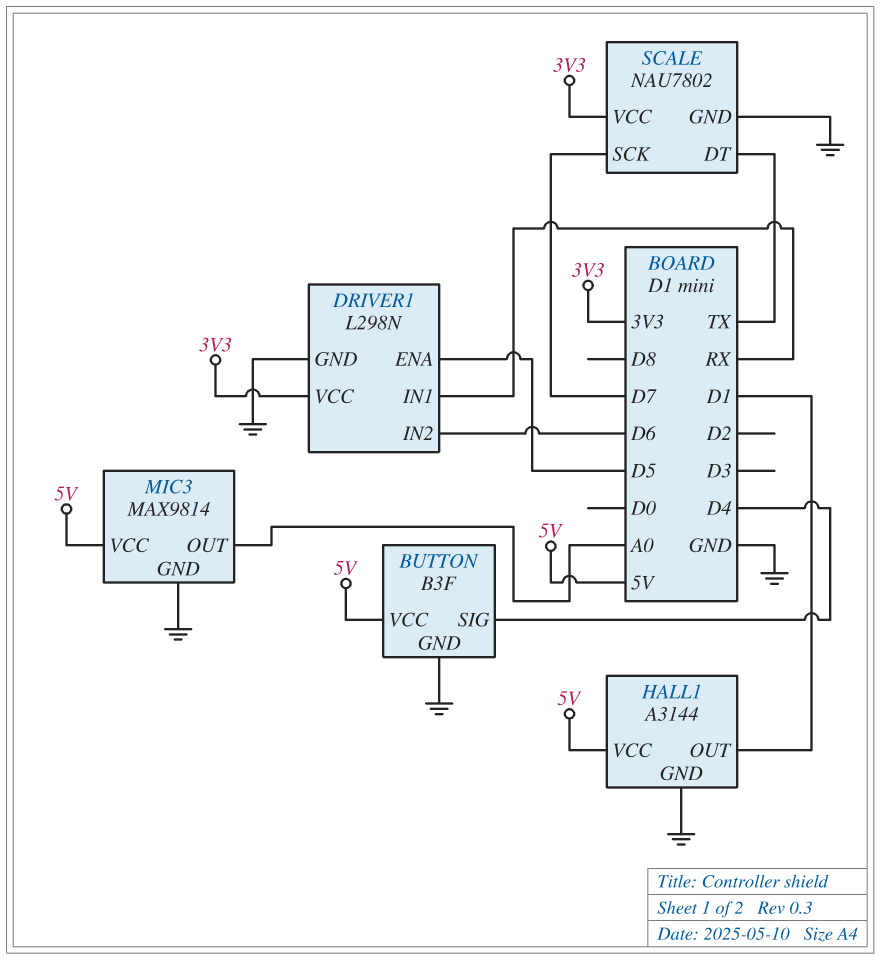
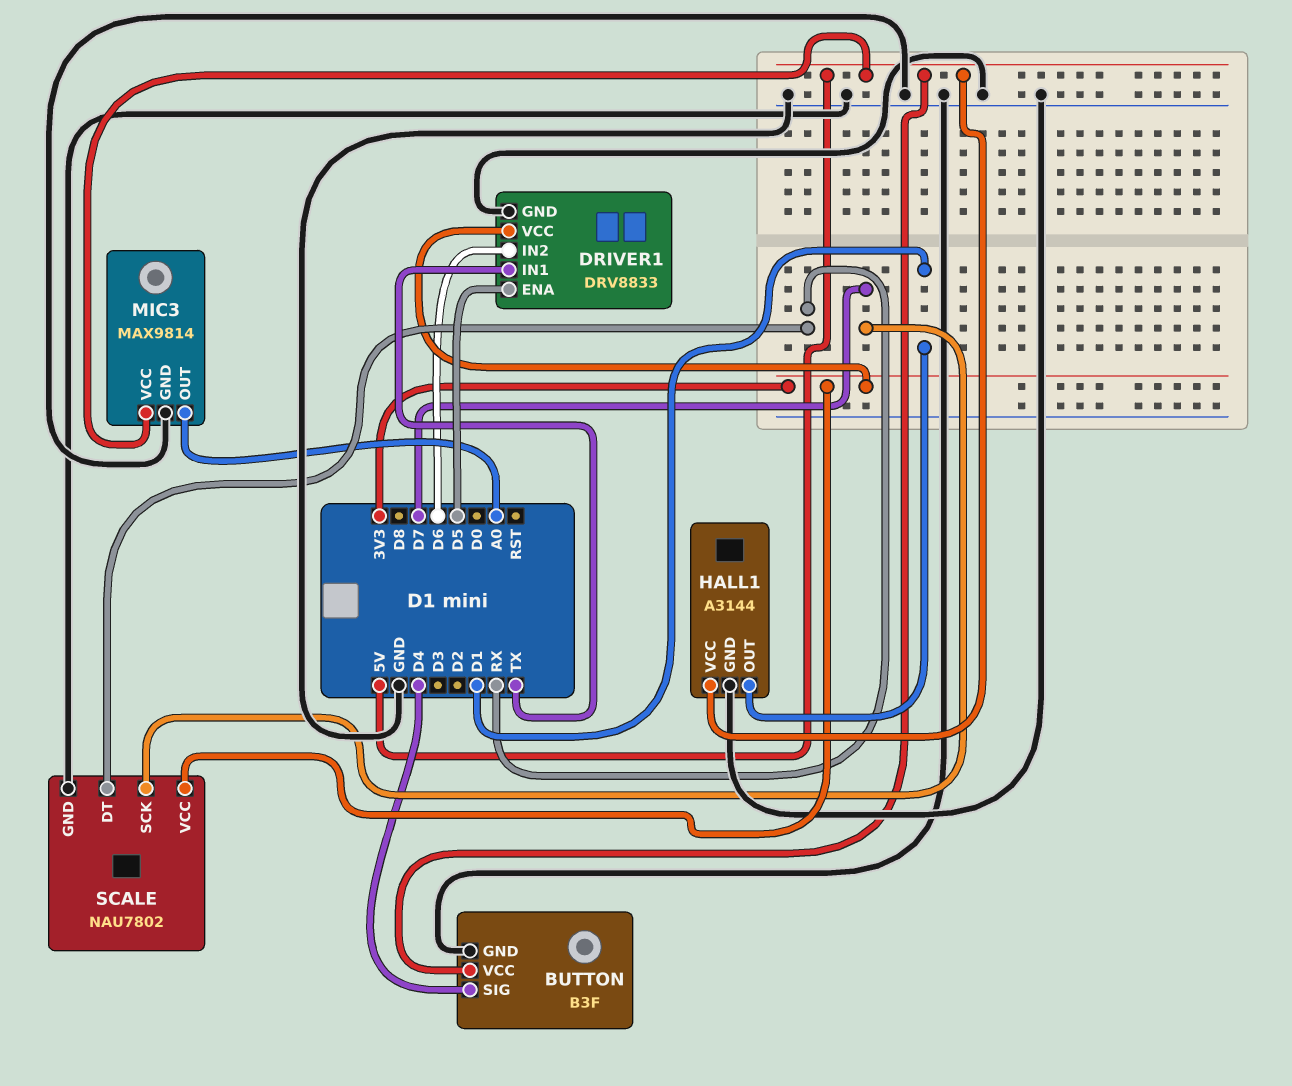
DRIVER1: L298N -> DRV8833
DRIVER1 pin IN1: RX -> TX
SCALE pin DT: TX -> RX

